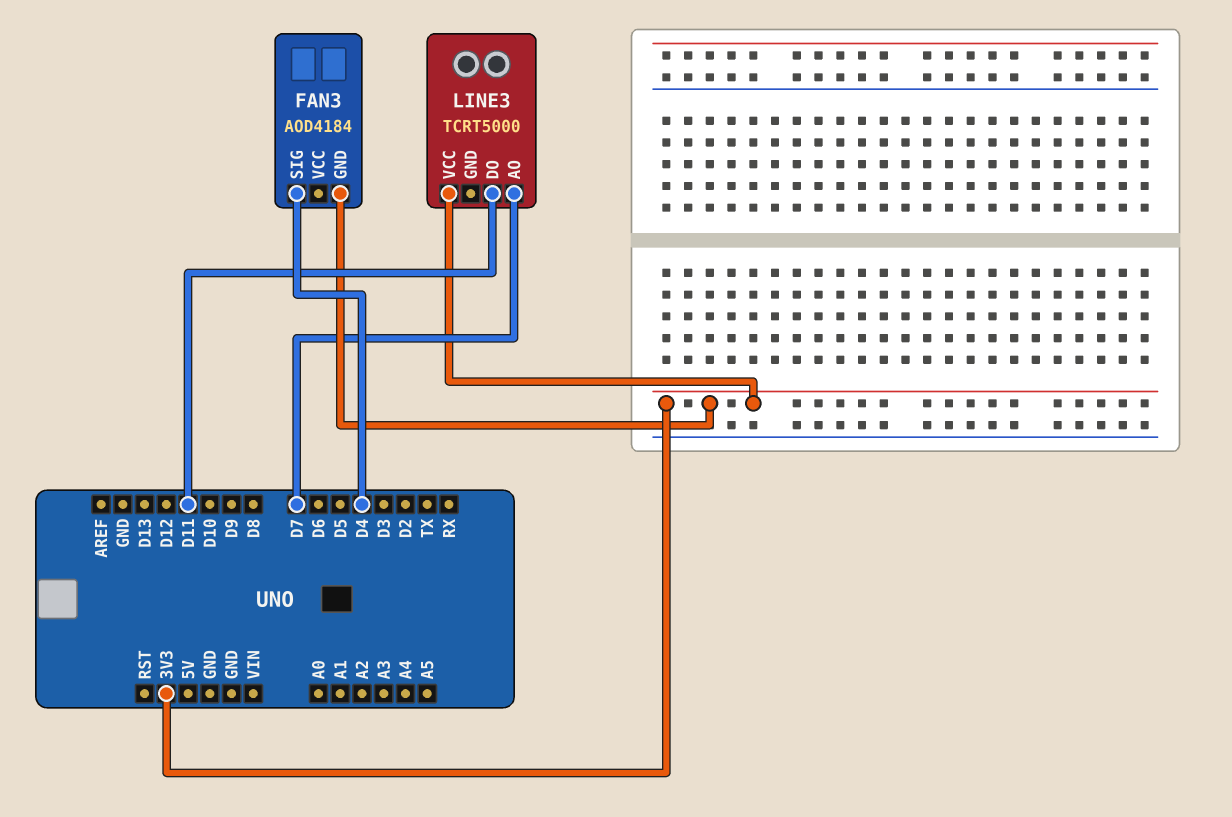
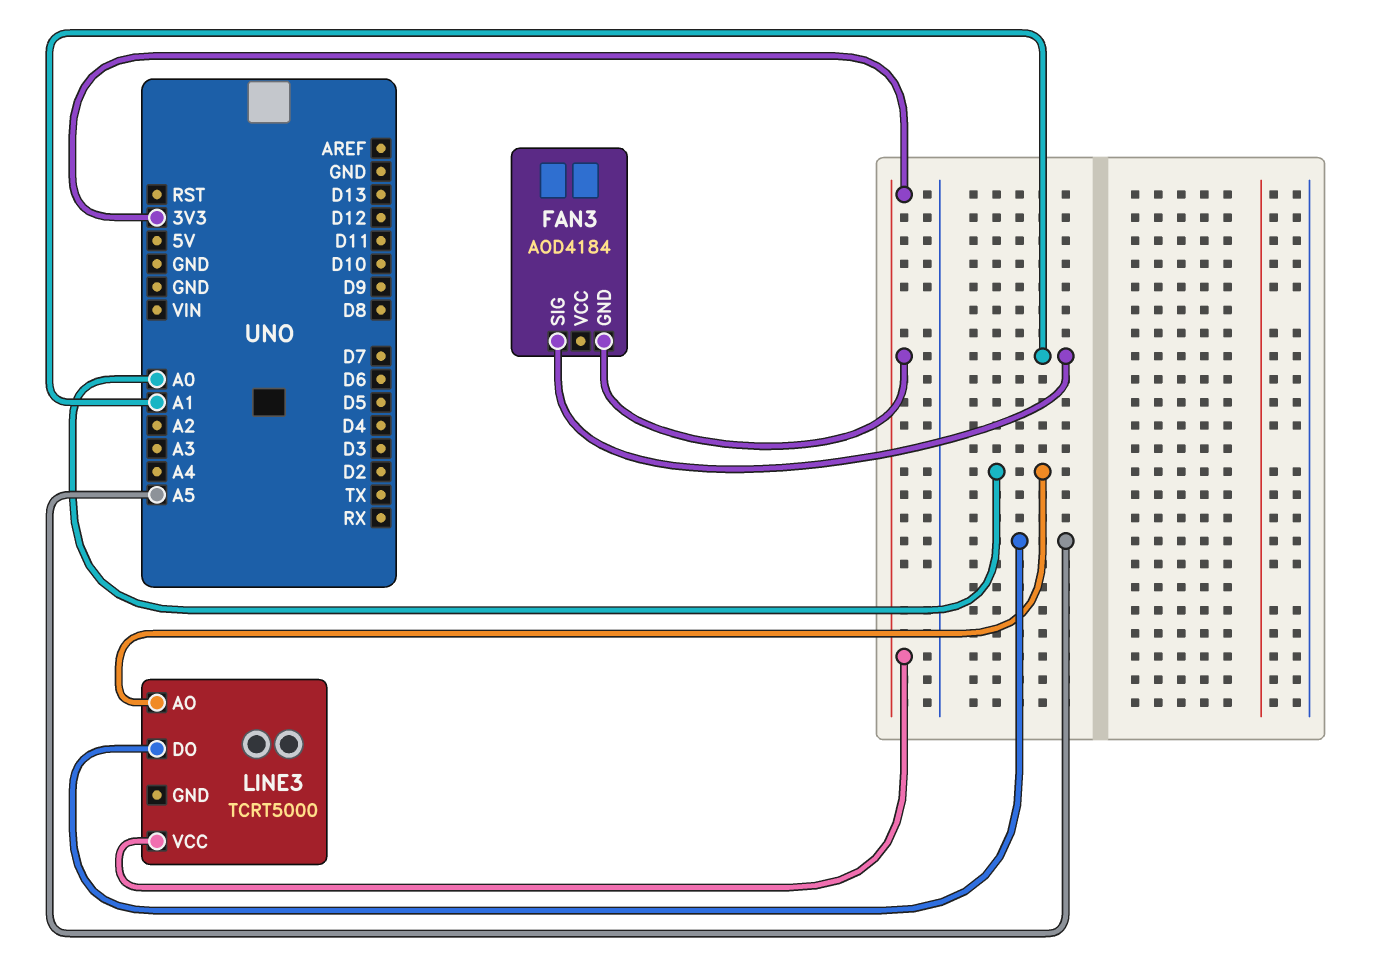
FAN3 pin SIG: D4 -> A1
LINE3 pin AO: D7 -> A0
LINE3 pin DO: D11 -> A5

